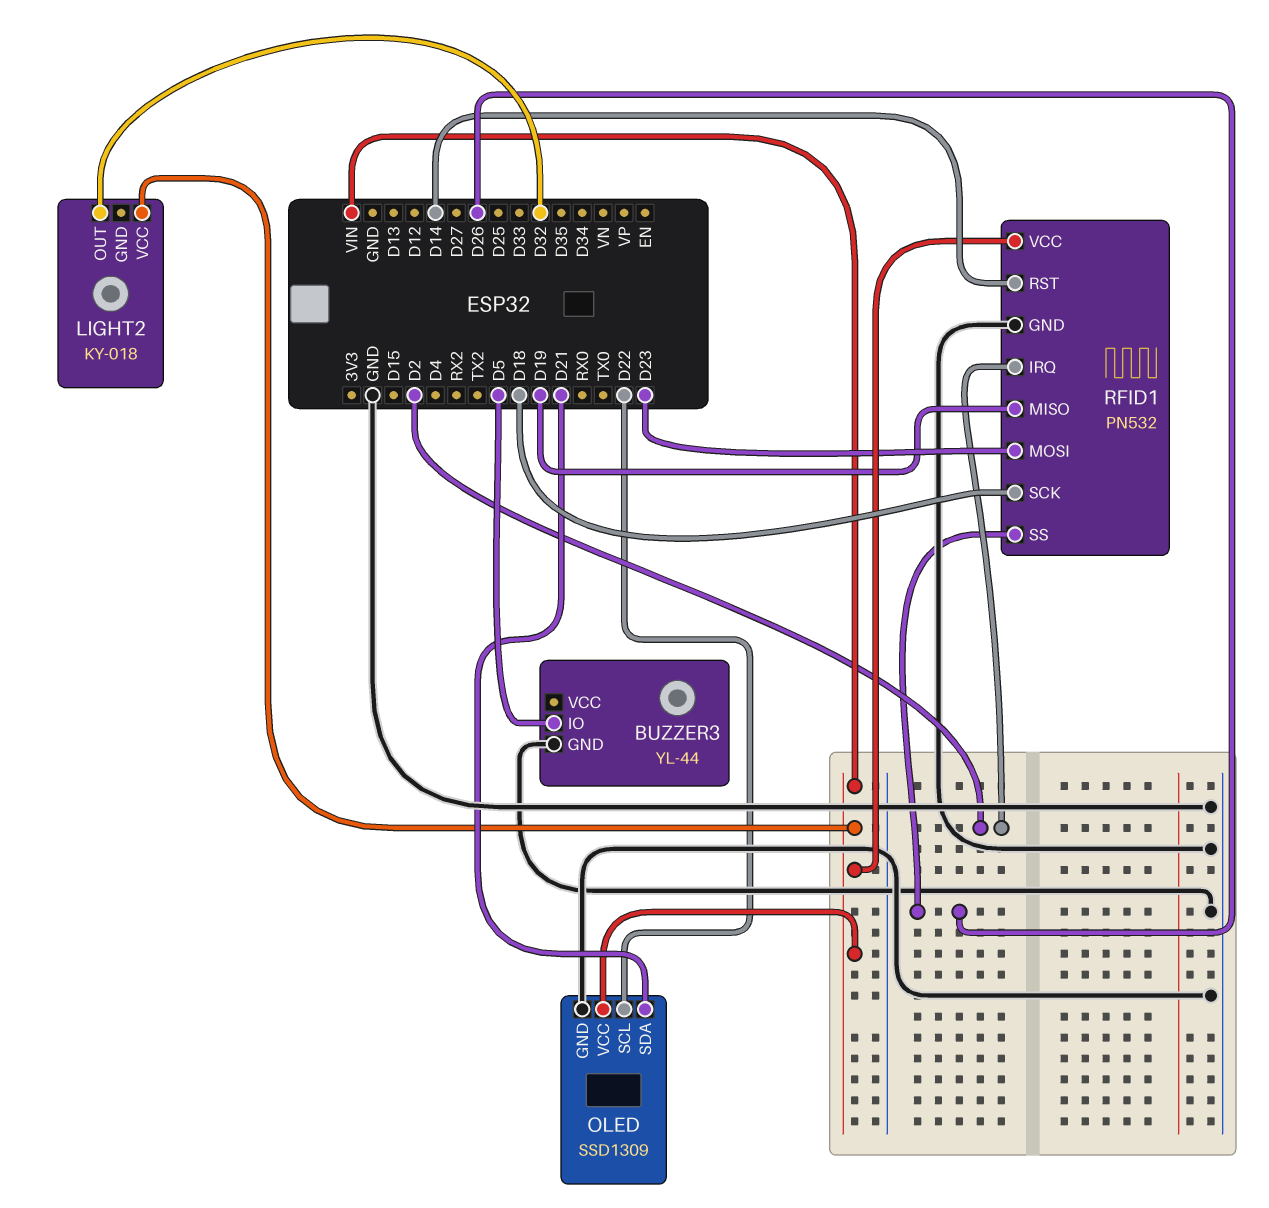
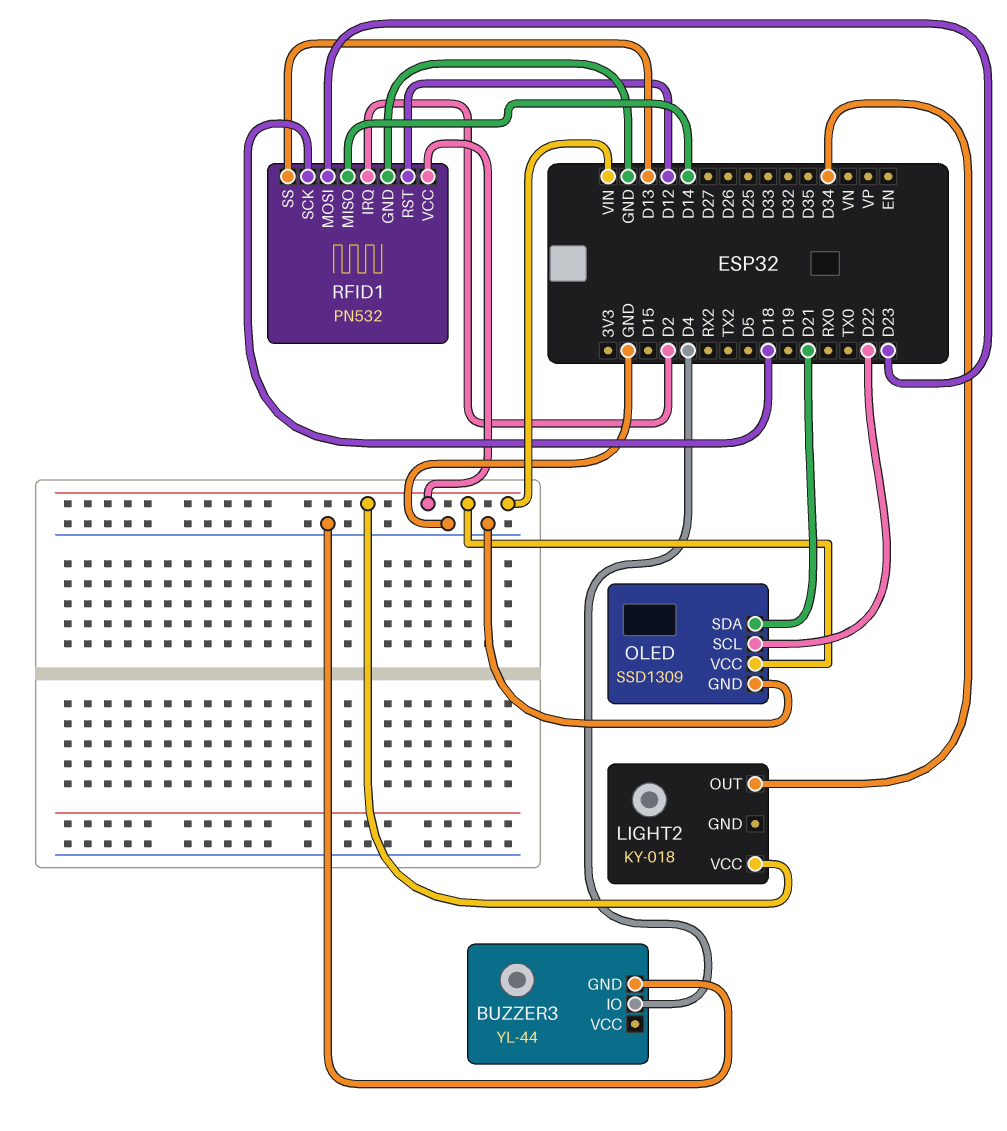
BUZZER3 pin IO: D5 -> D4
LIGHT2 pin OUT: D32 -> D34
RFID1 pin MISO: D19 -> D14
RFID1 pin RST: D14 -> D12
RFID1 pin SS: D26 -> D13

